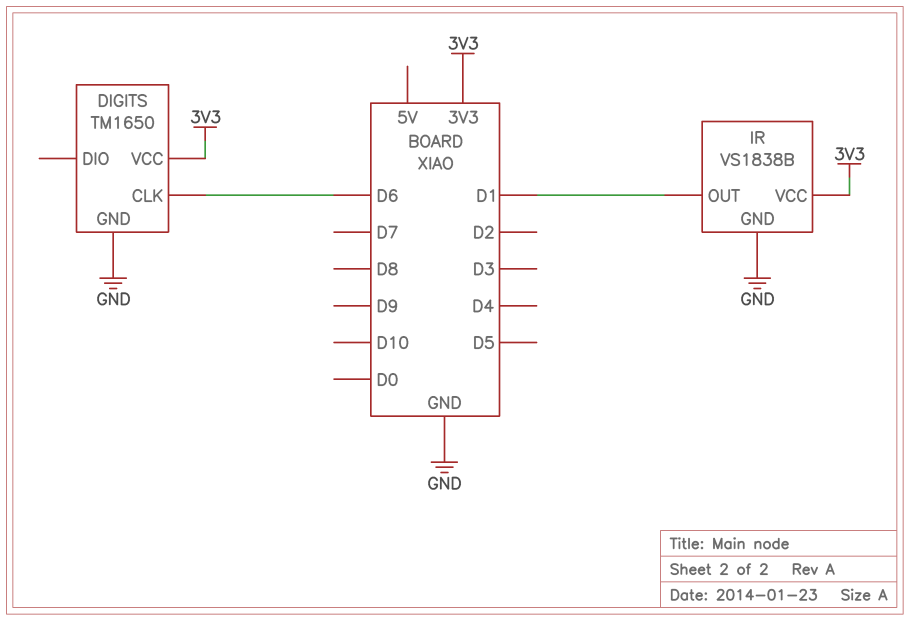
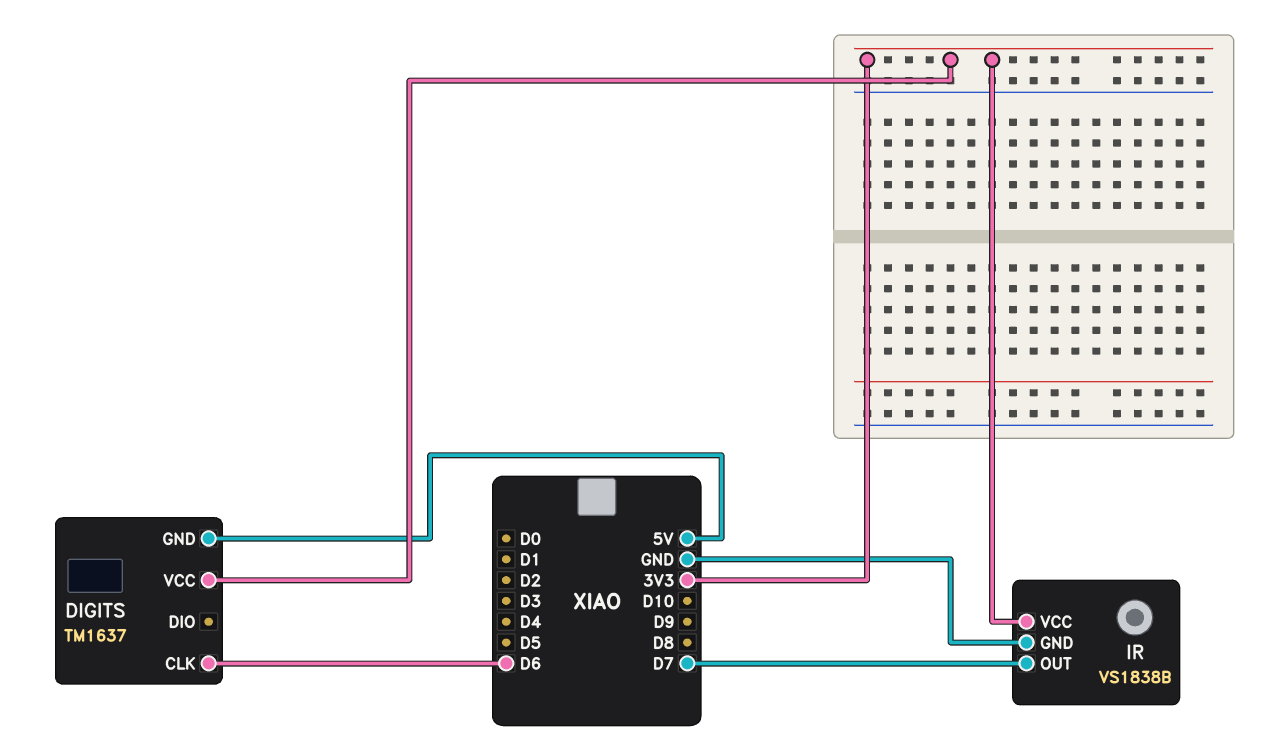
DIGITS: TM1650 -> TM1637
DIGITS pin GND: GND -> 5V
IR pin OUT: D1 -> D7

